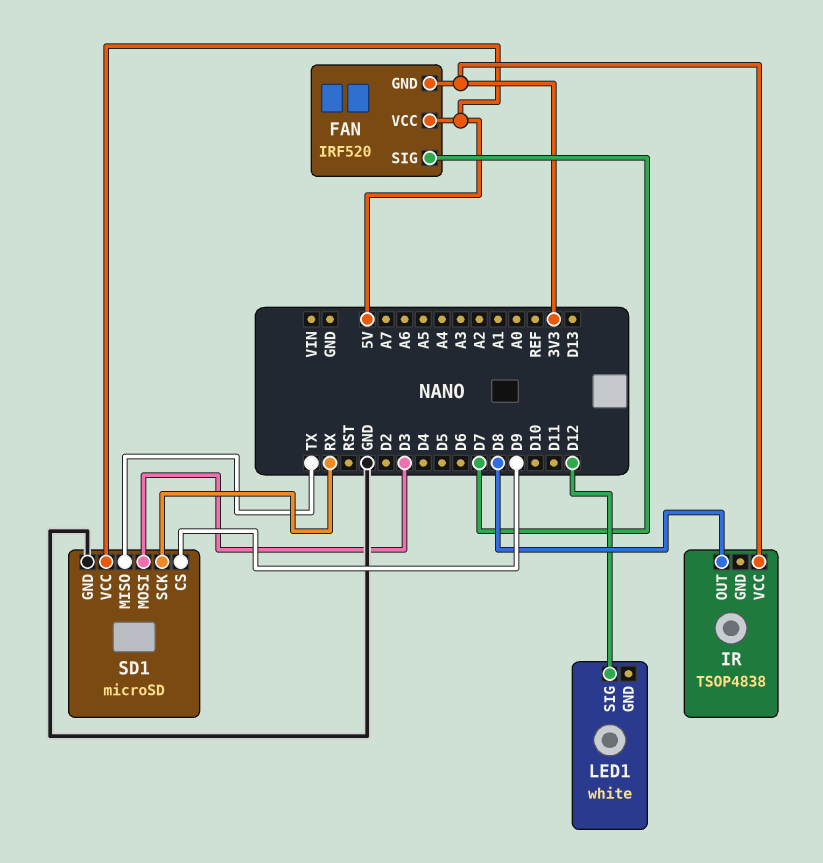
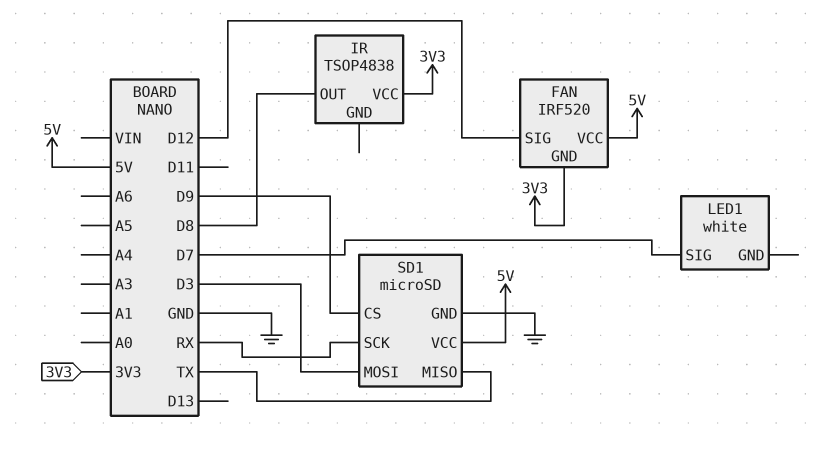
FAN pin SIG: D7 -> D12
LED1 pin SIG: D12 -> D7

